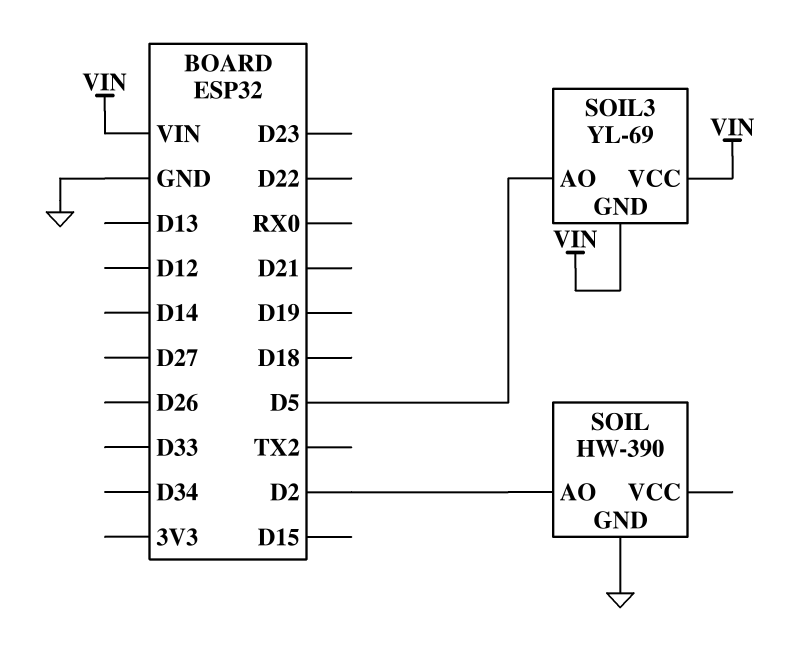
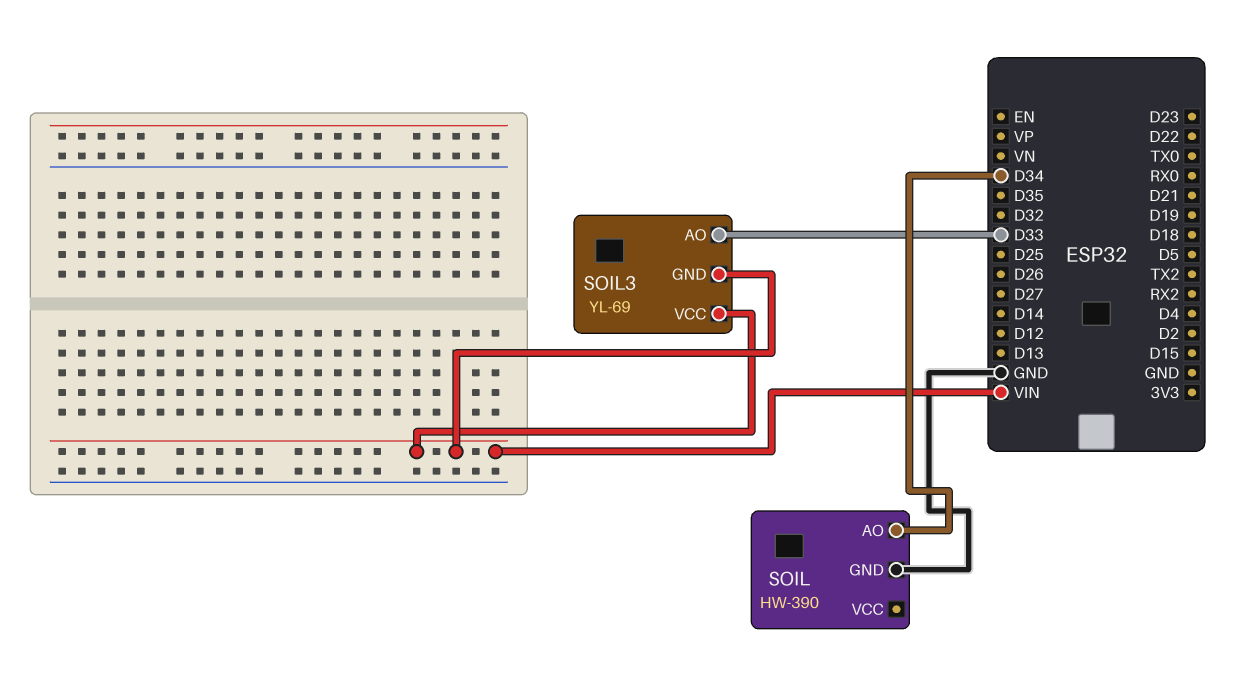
SOIL pin AO: D2 -> D34
SOIL3 pin AO: D5 -> D33

